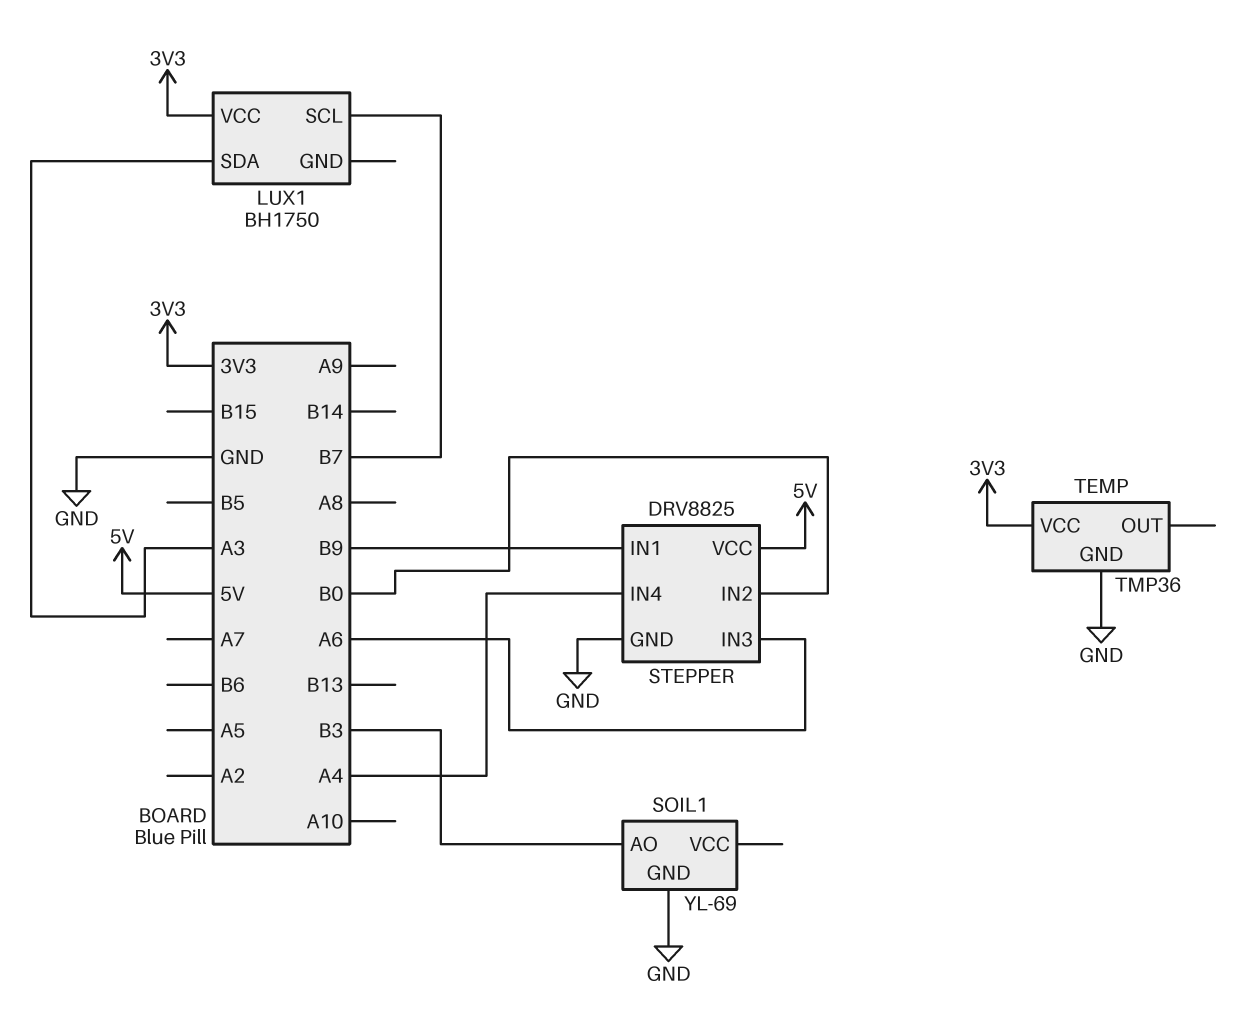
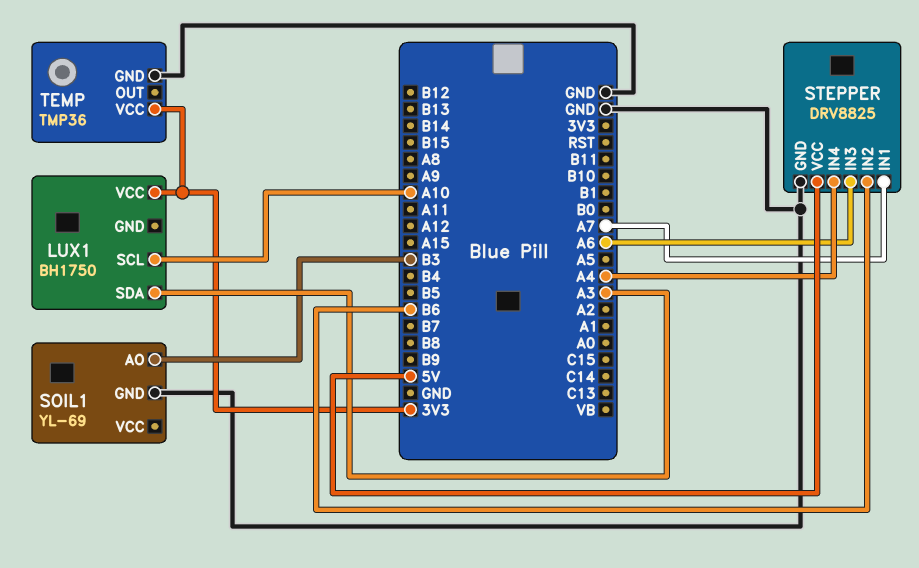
LUX1 pin SCL: B7 -> A10
STEPPER pin IN1: B9 -> A7
STEPPER pin IN2: B0 -> B6

